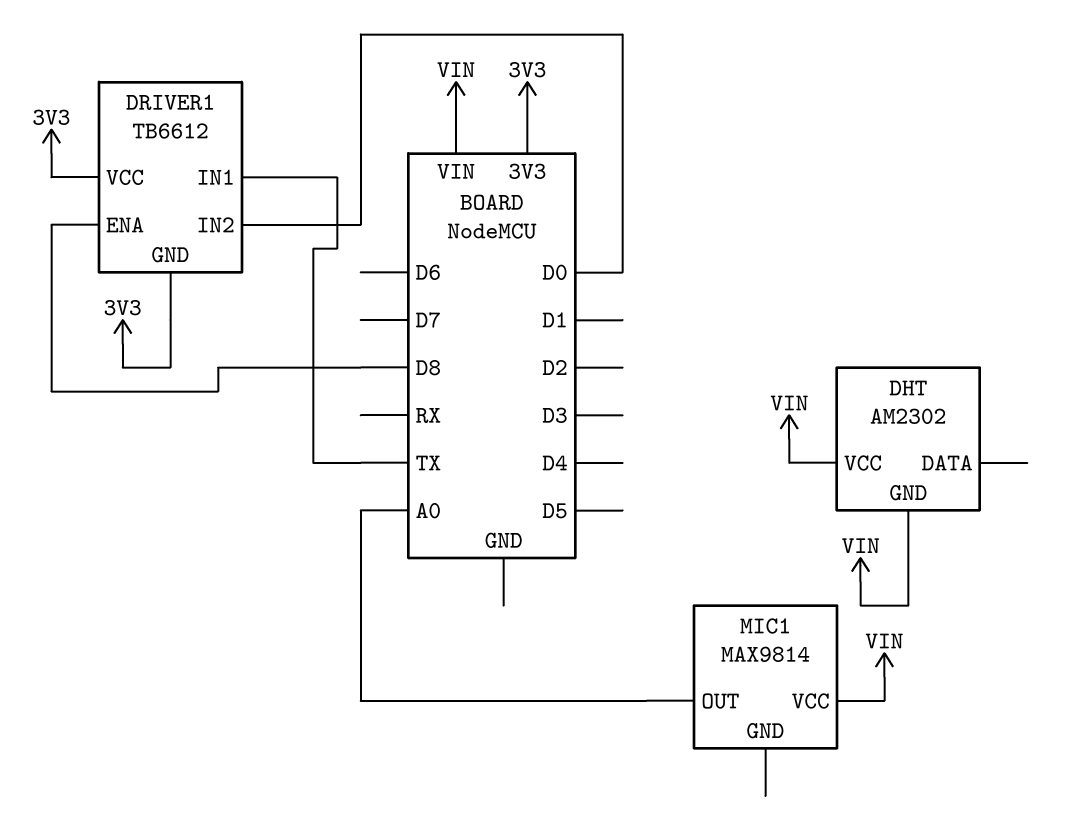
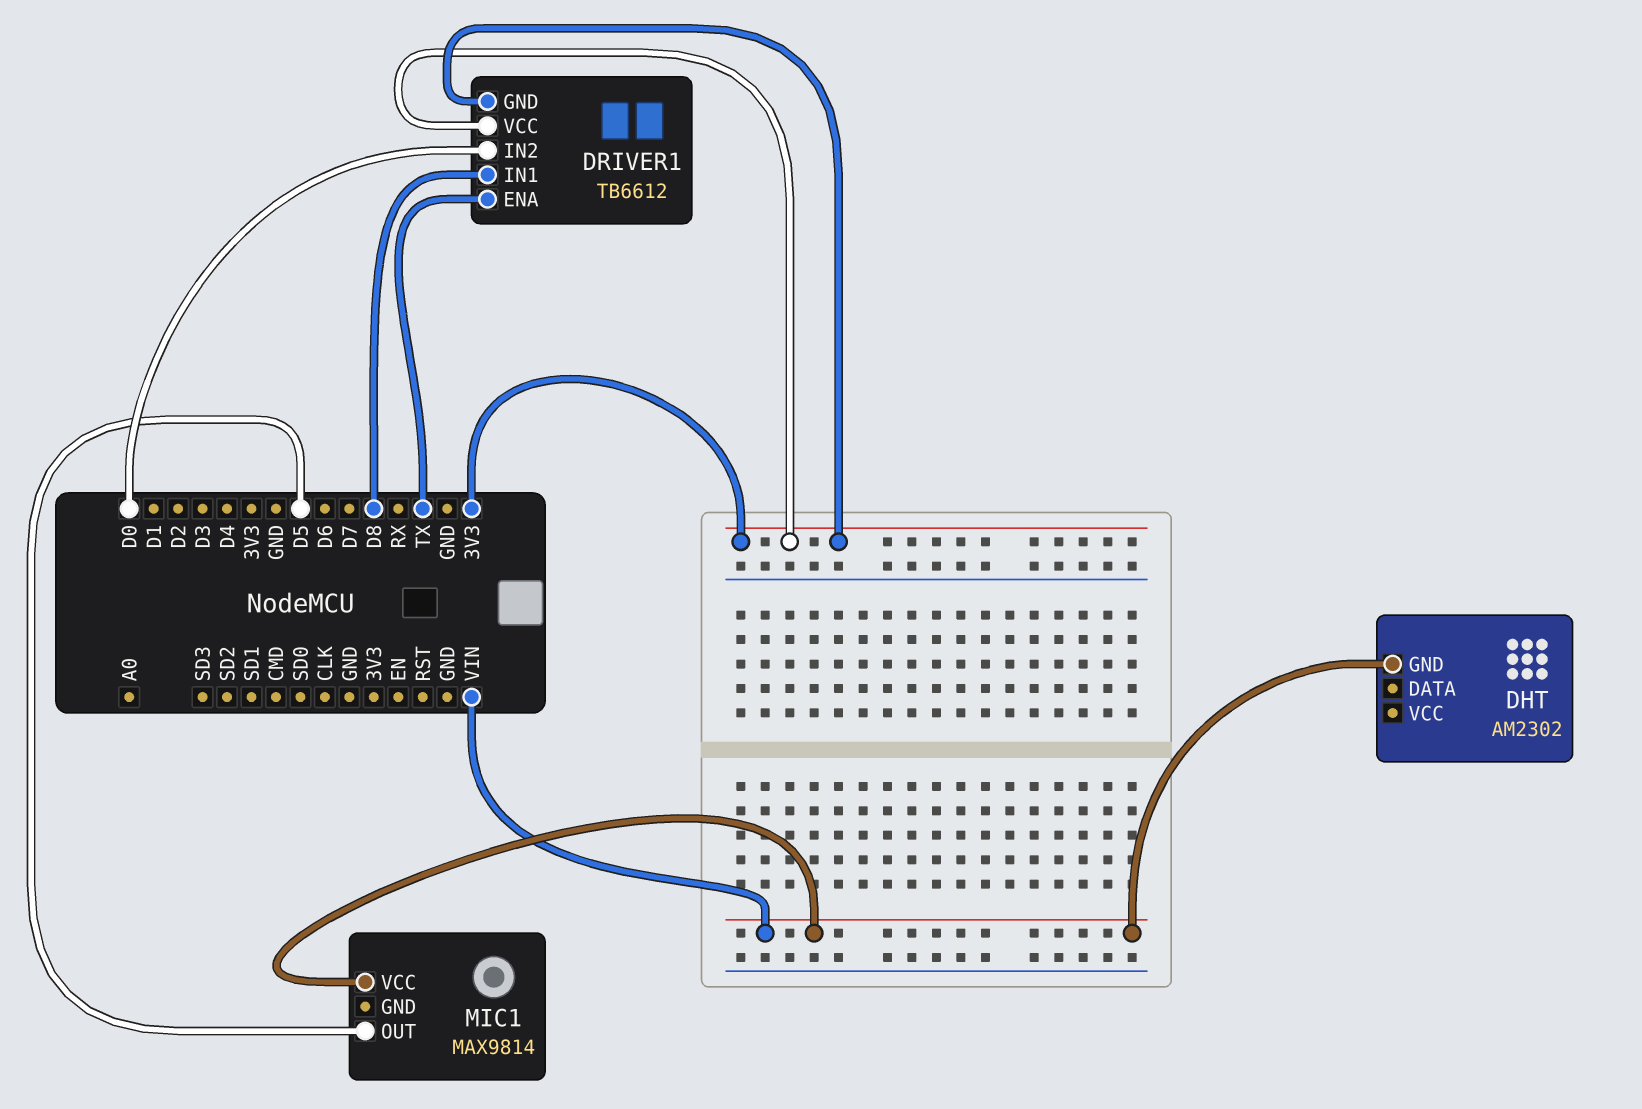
DHT pin VCC: VIN -> none
DRIVER1 pin ENA: D8 -> TX
DRIVER1 pin IN1: TX -> D8
MIC1 pin OUT: A0 -> D5

